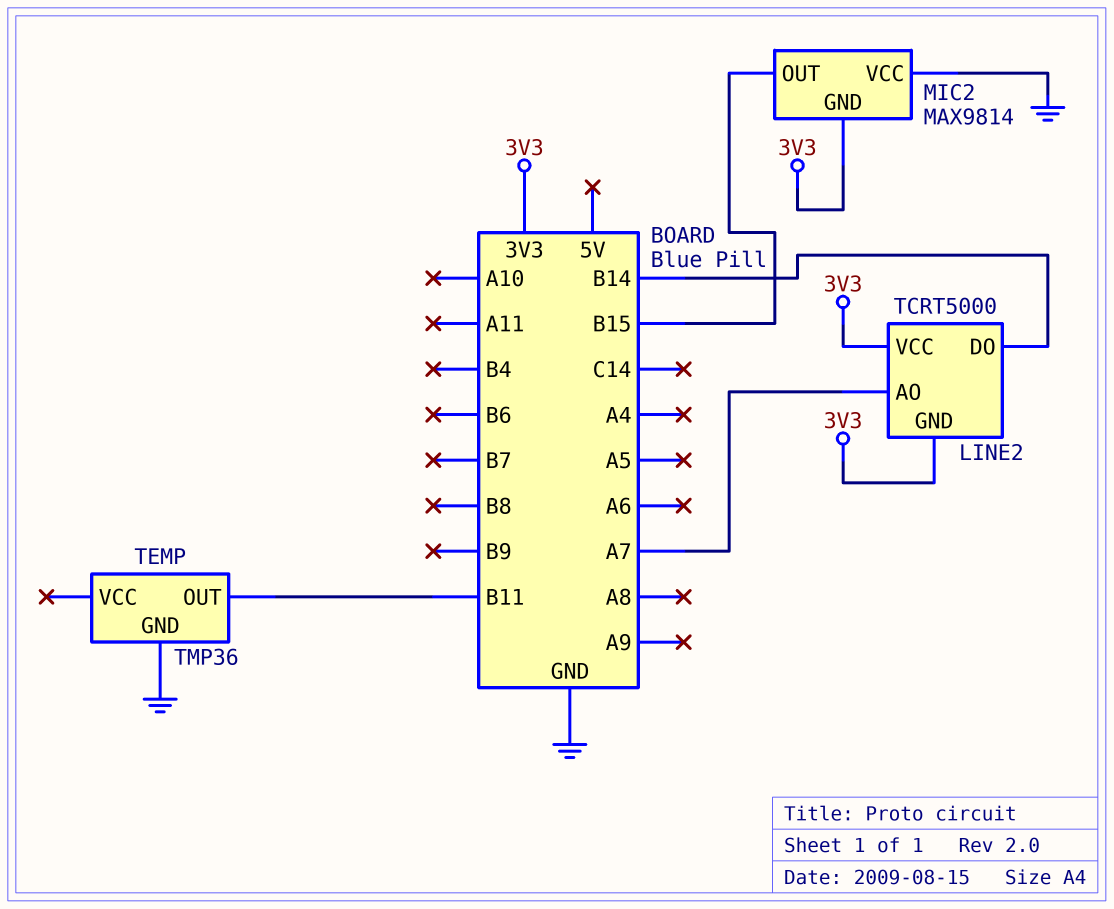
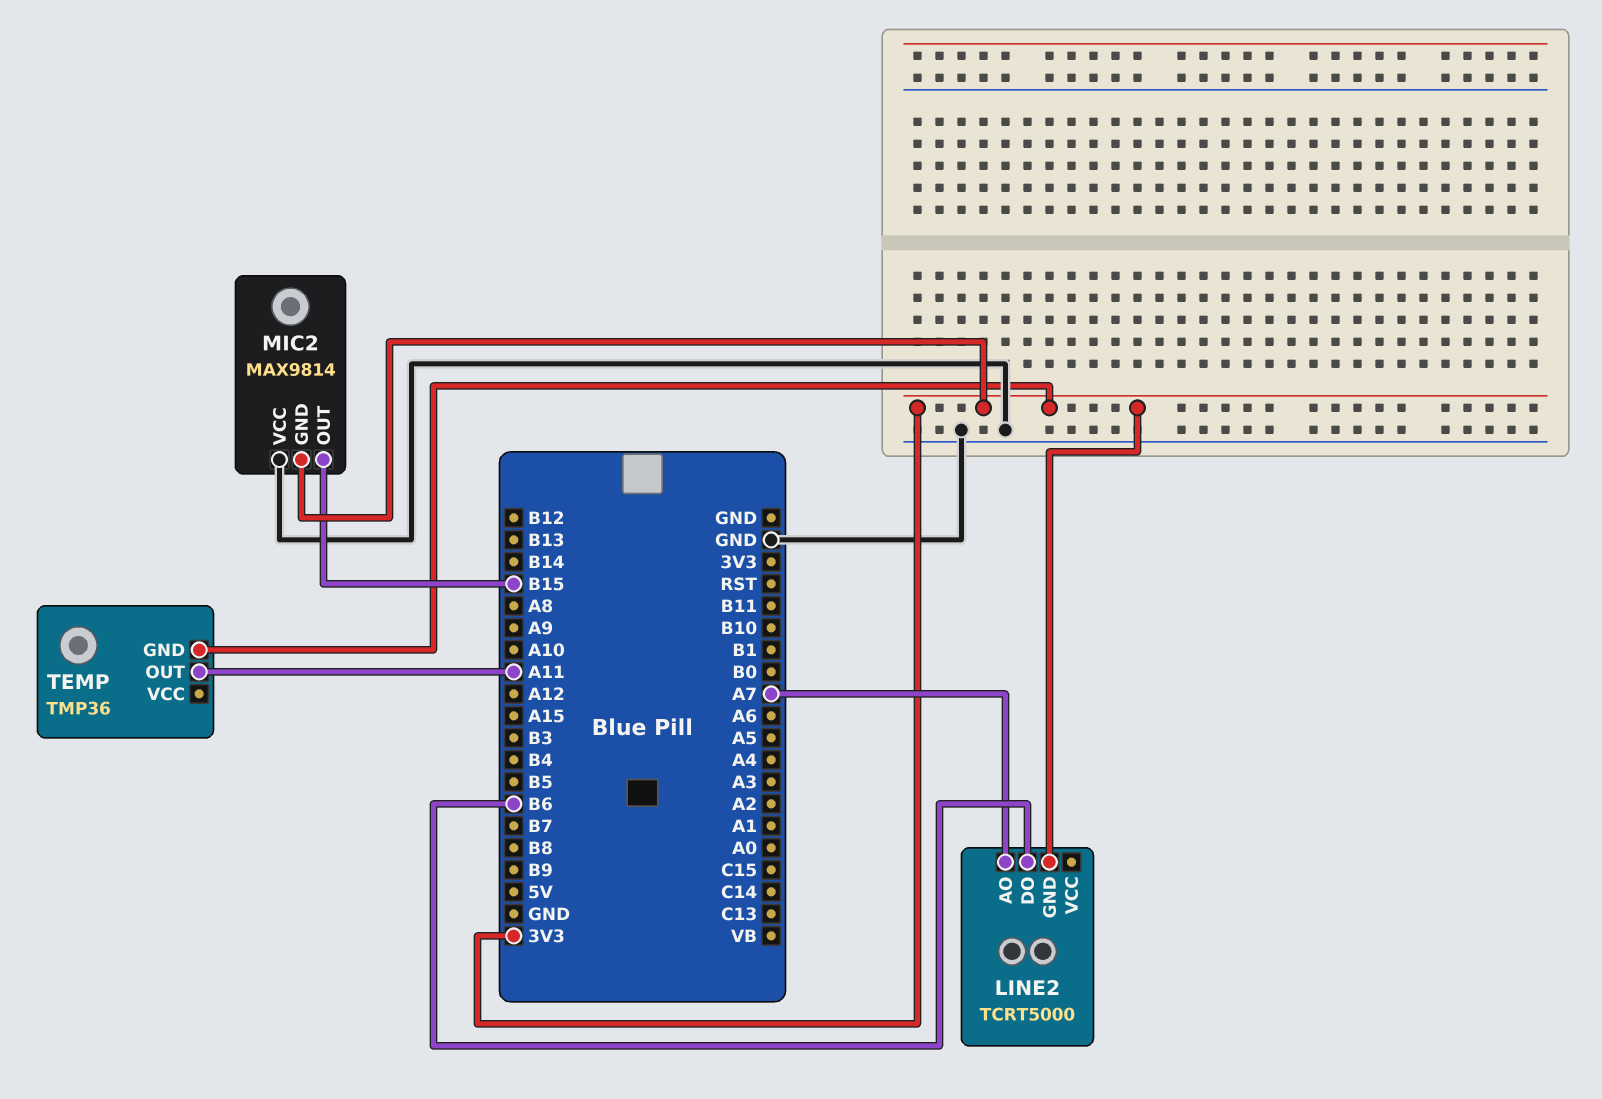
LINE2 pin DO: B14 -> B6
LINE2 pin VCC: 3V3 -> none
TEMP pin GND: GND -> 3V3
TEMP pin OUT: B11 -> A11

